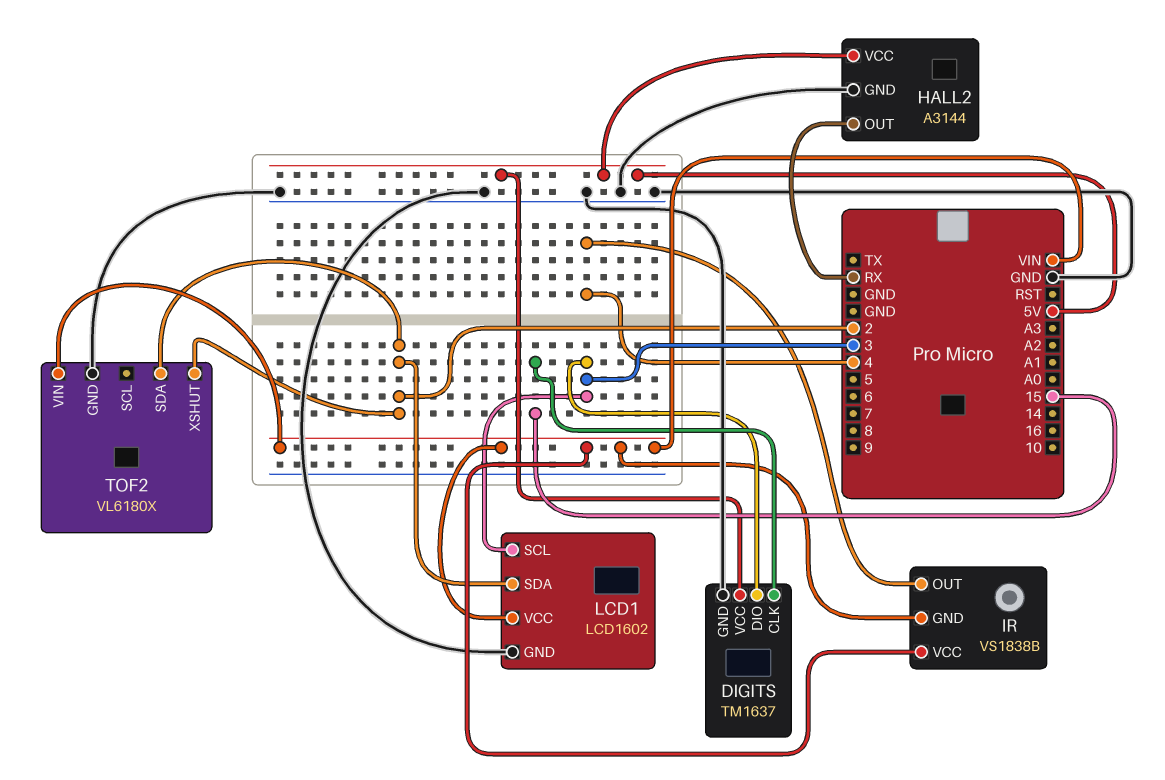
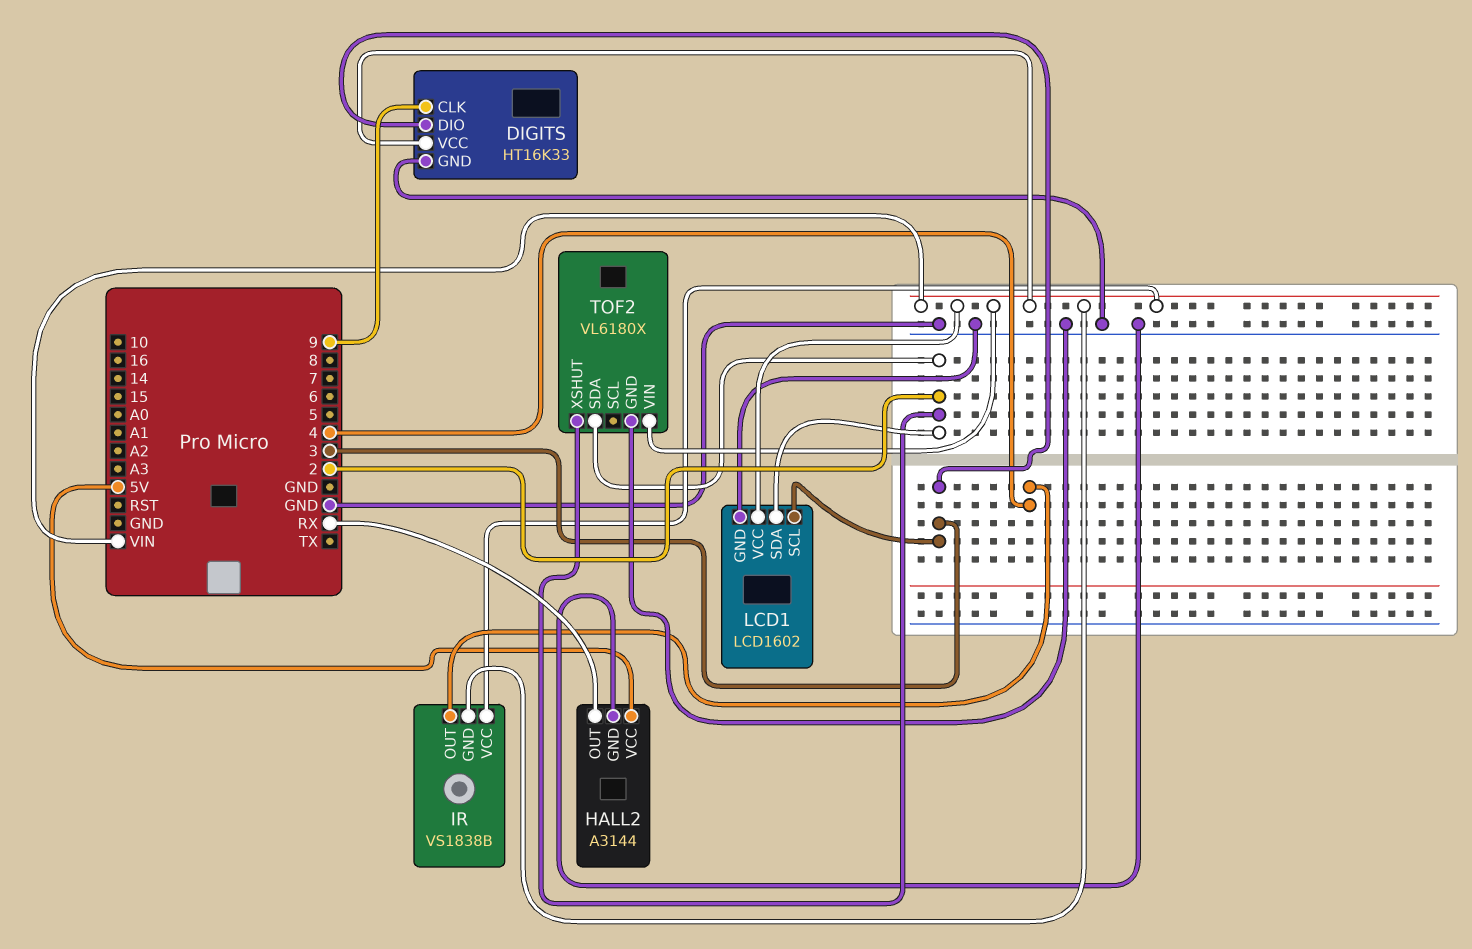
DIGITS: TM1637 -> HT16K33
DIGITS pin CLK: 15 -> 9
DIGITS pin VCC: 5V -> VIN

